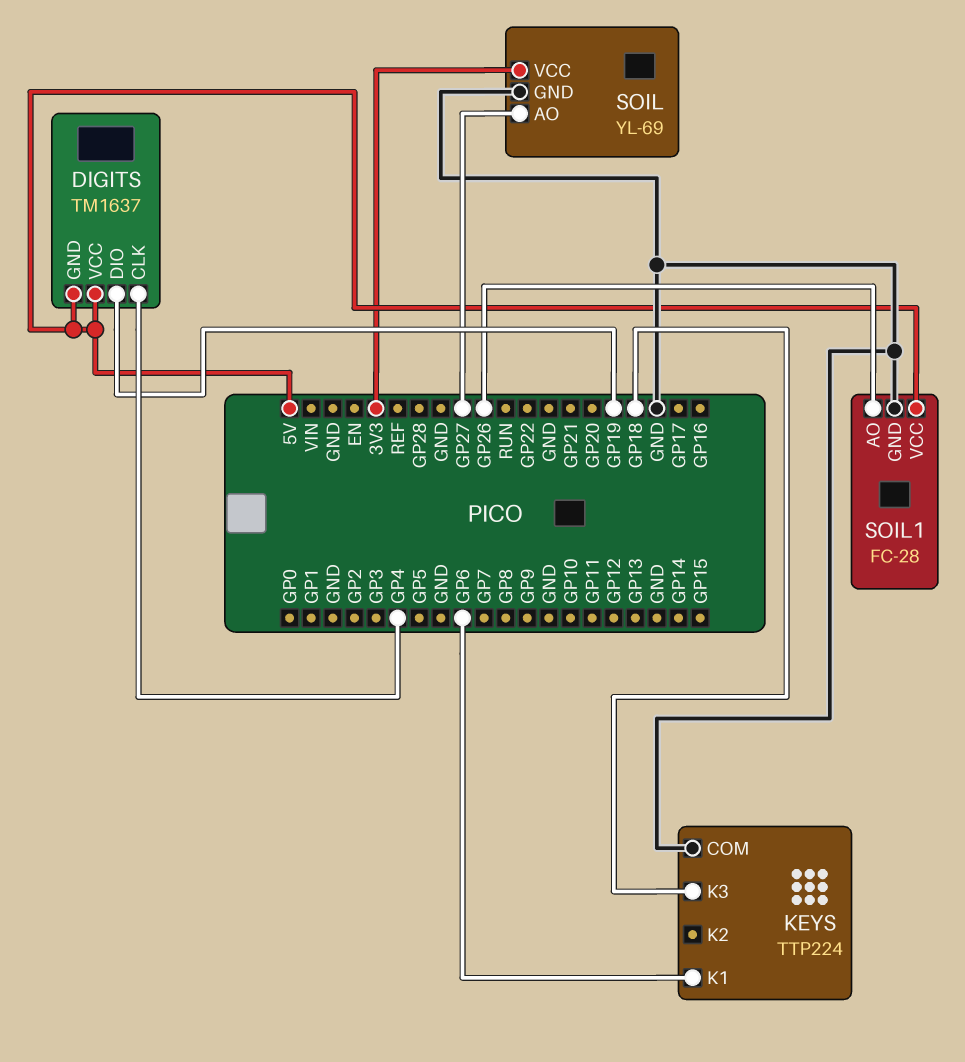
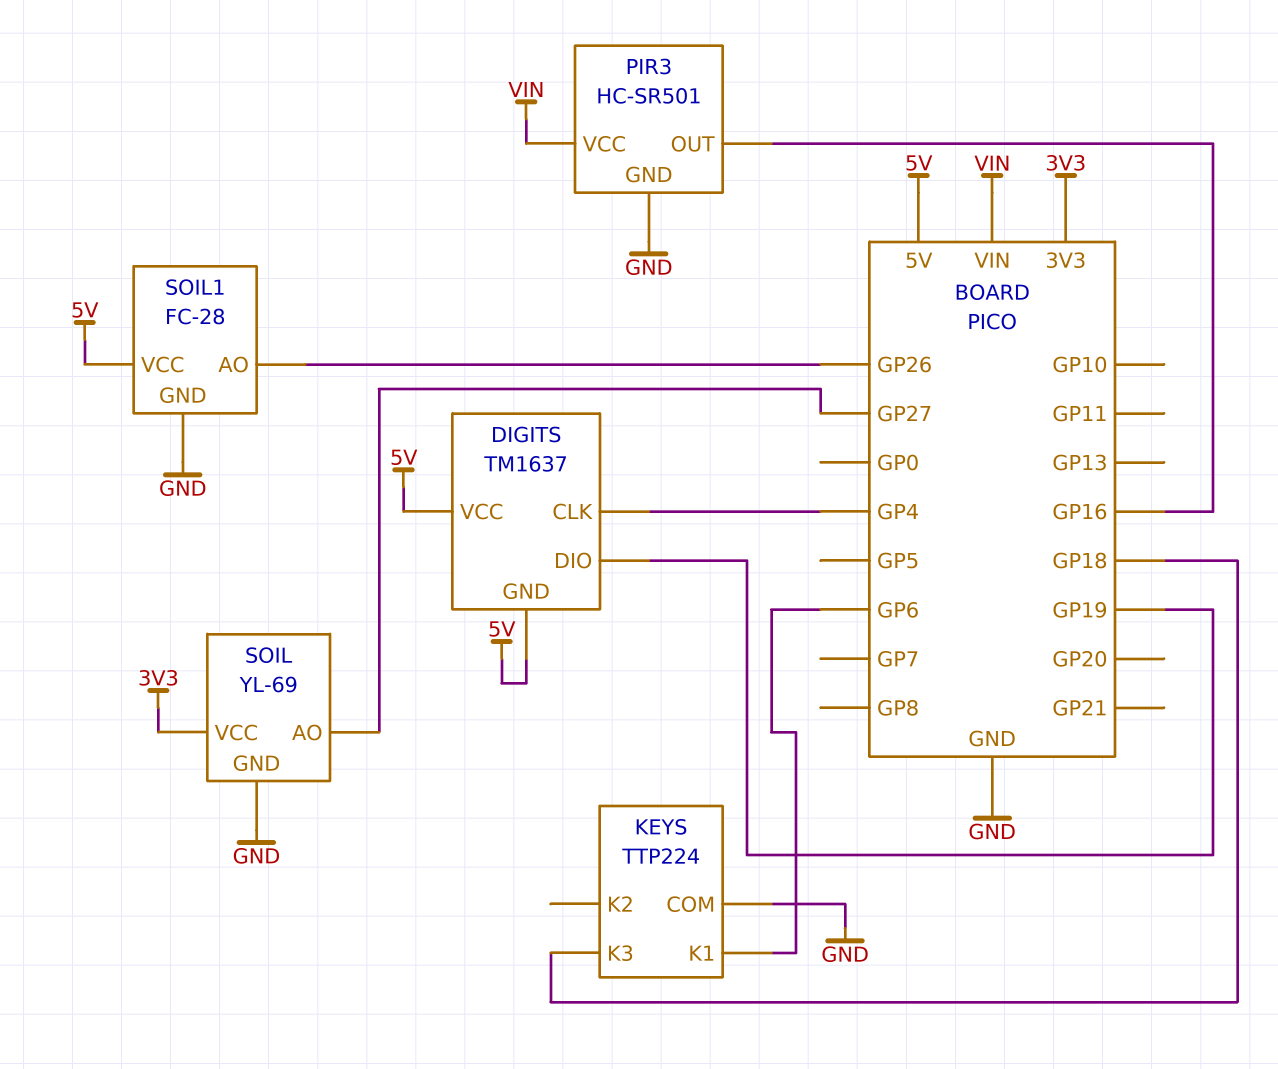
PIR3: none -> HC-SR501
PIR3 pin GND: none -> GND
PIR3 pin OUT: none -> GP16
PIR3 pin VCC: none -> VIN

